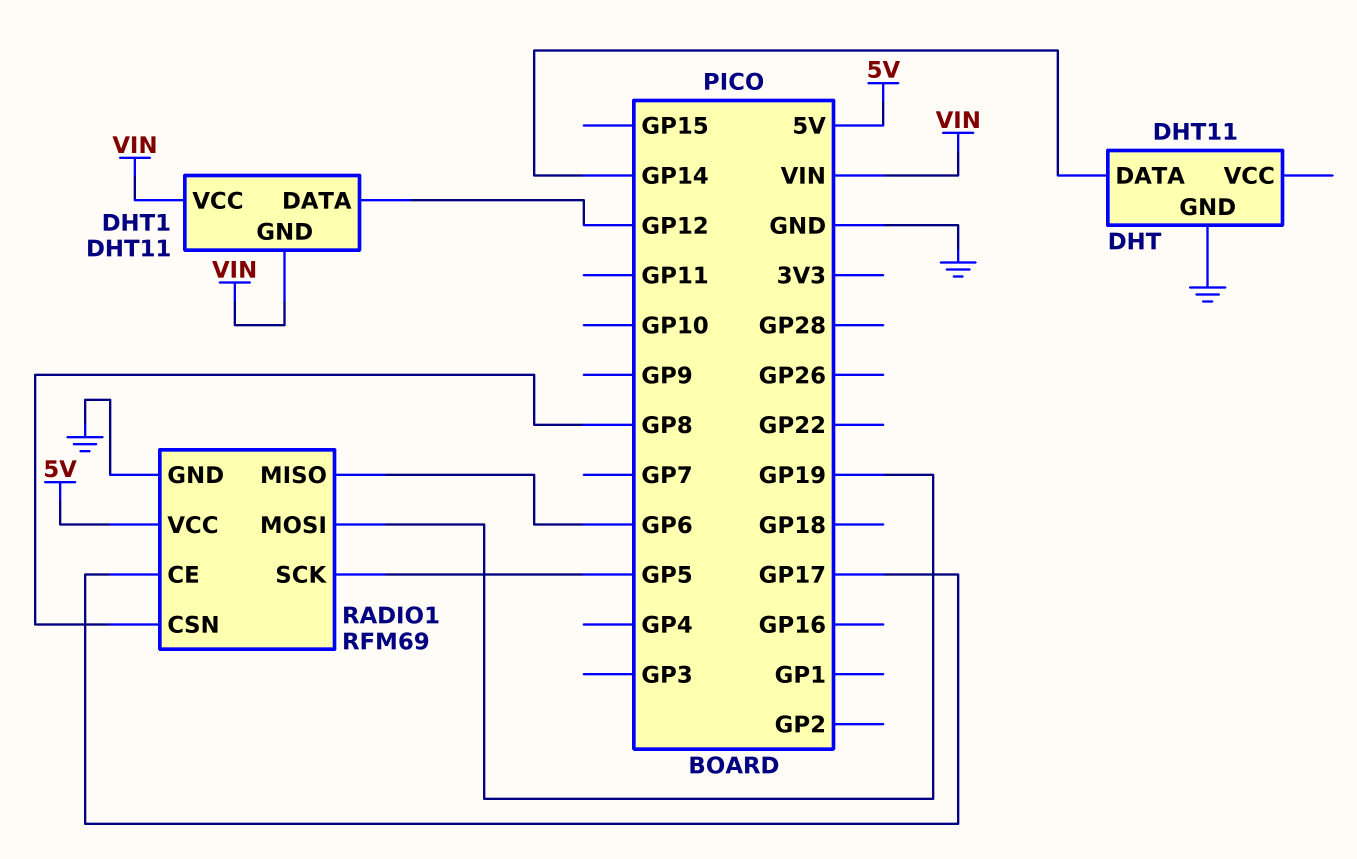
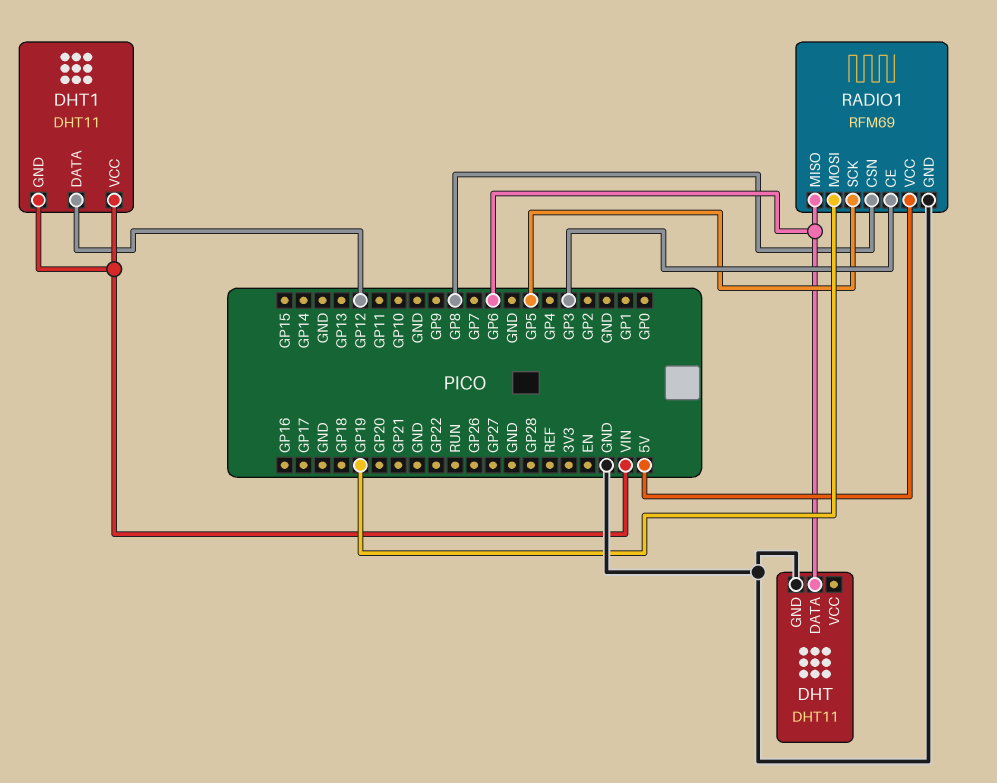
DHT pin DATA: GP14 -> GP6
RADIO1 pin CE: GP17 -> GP3

